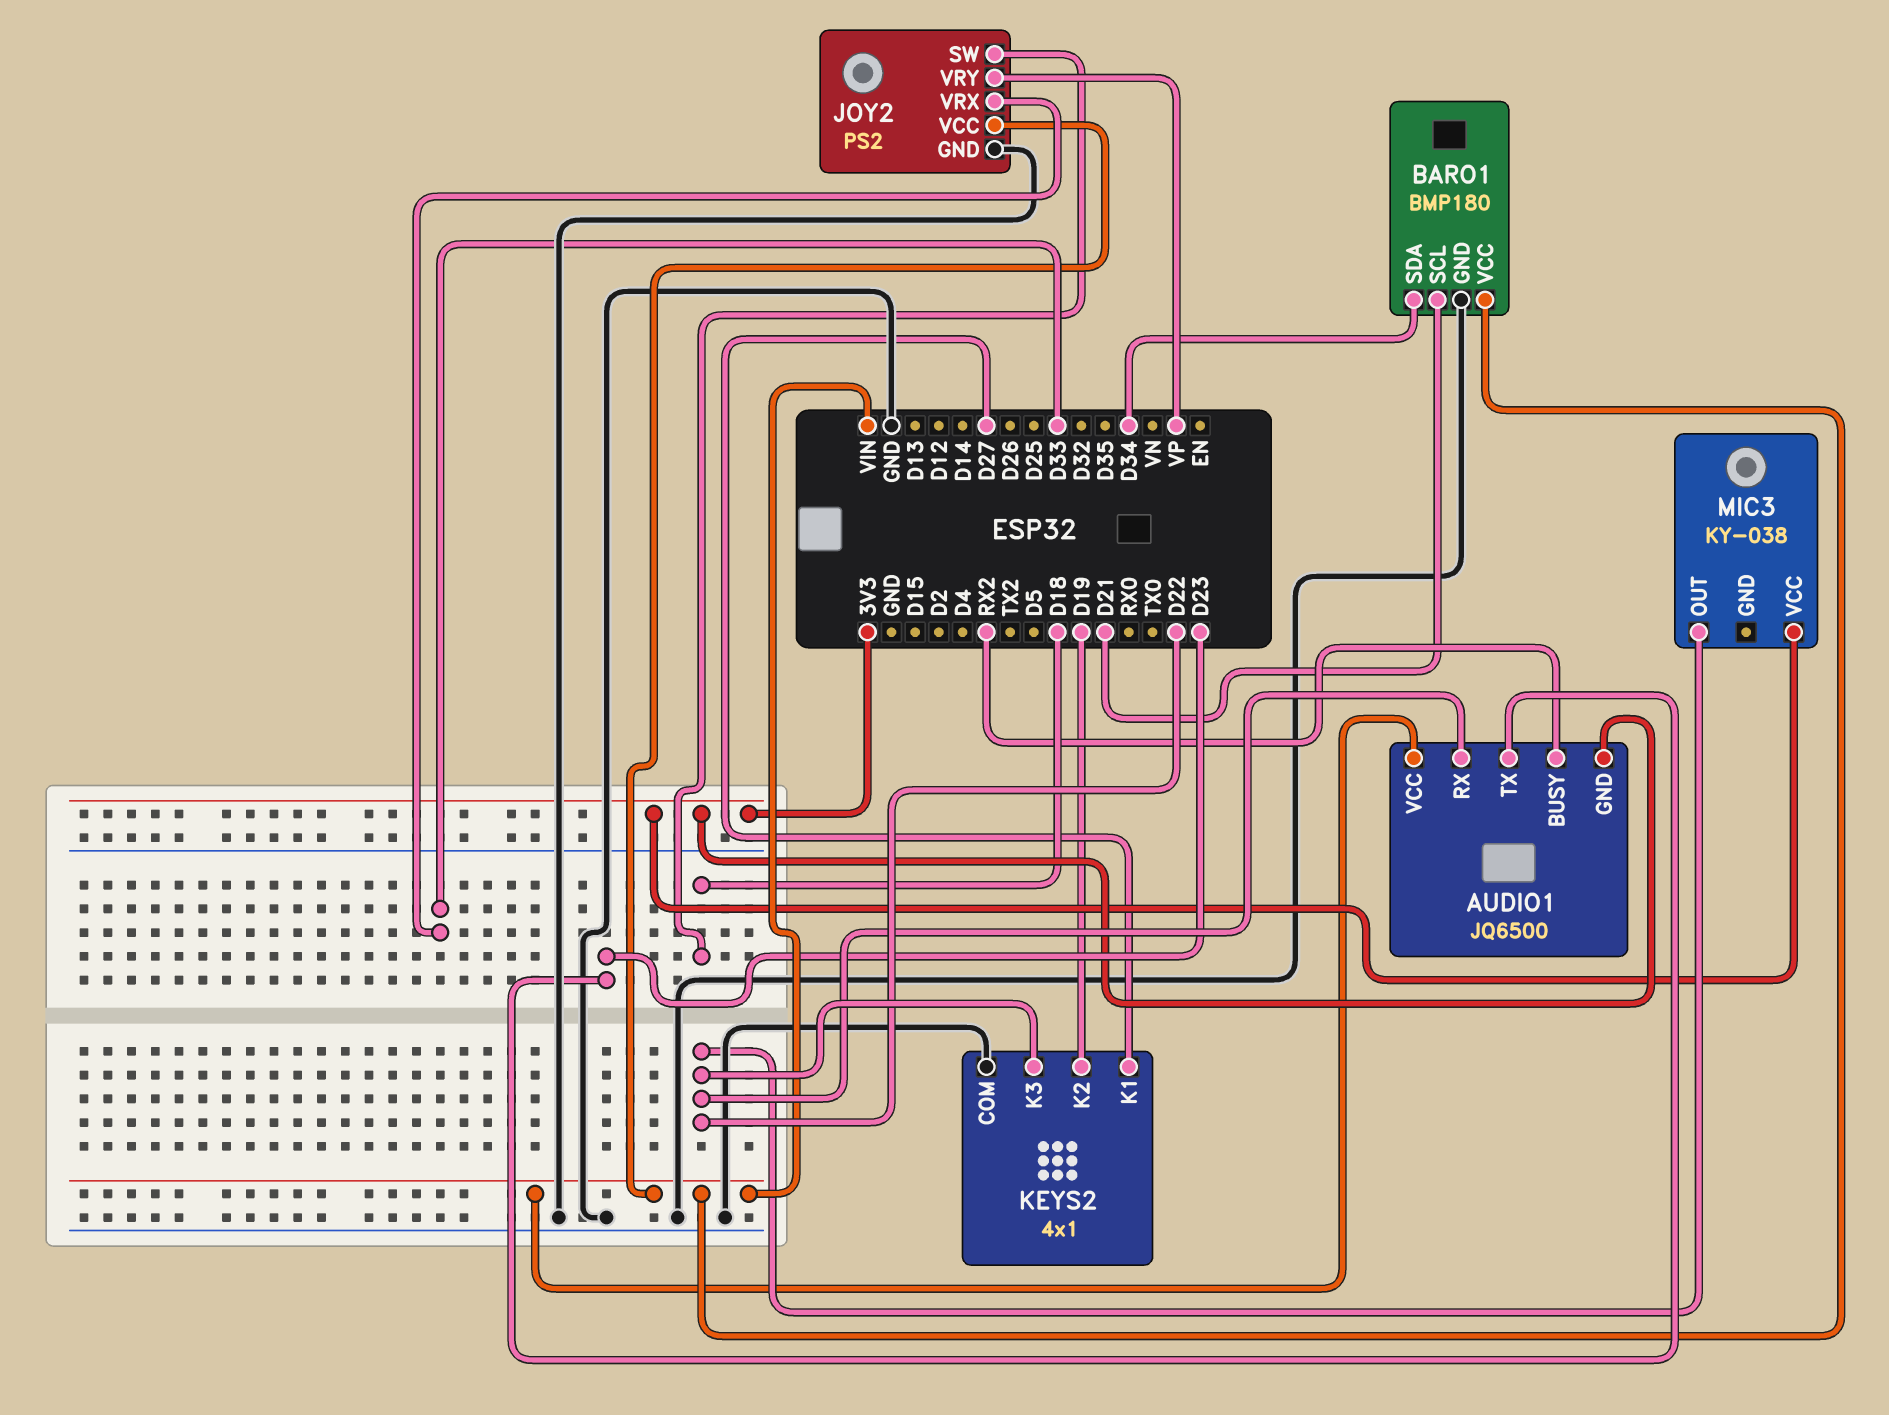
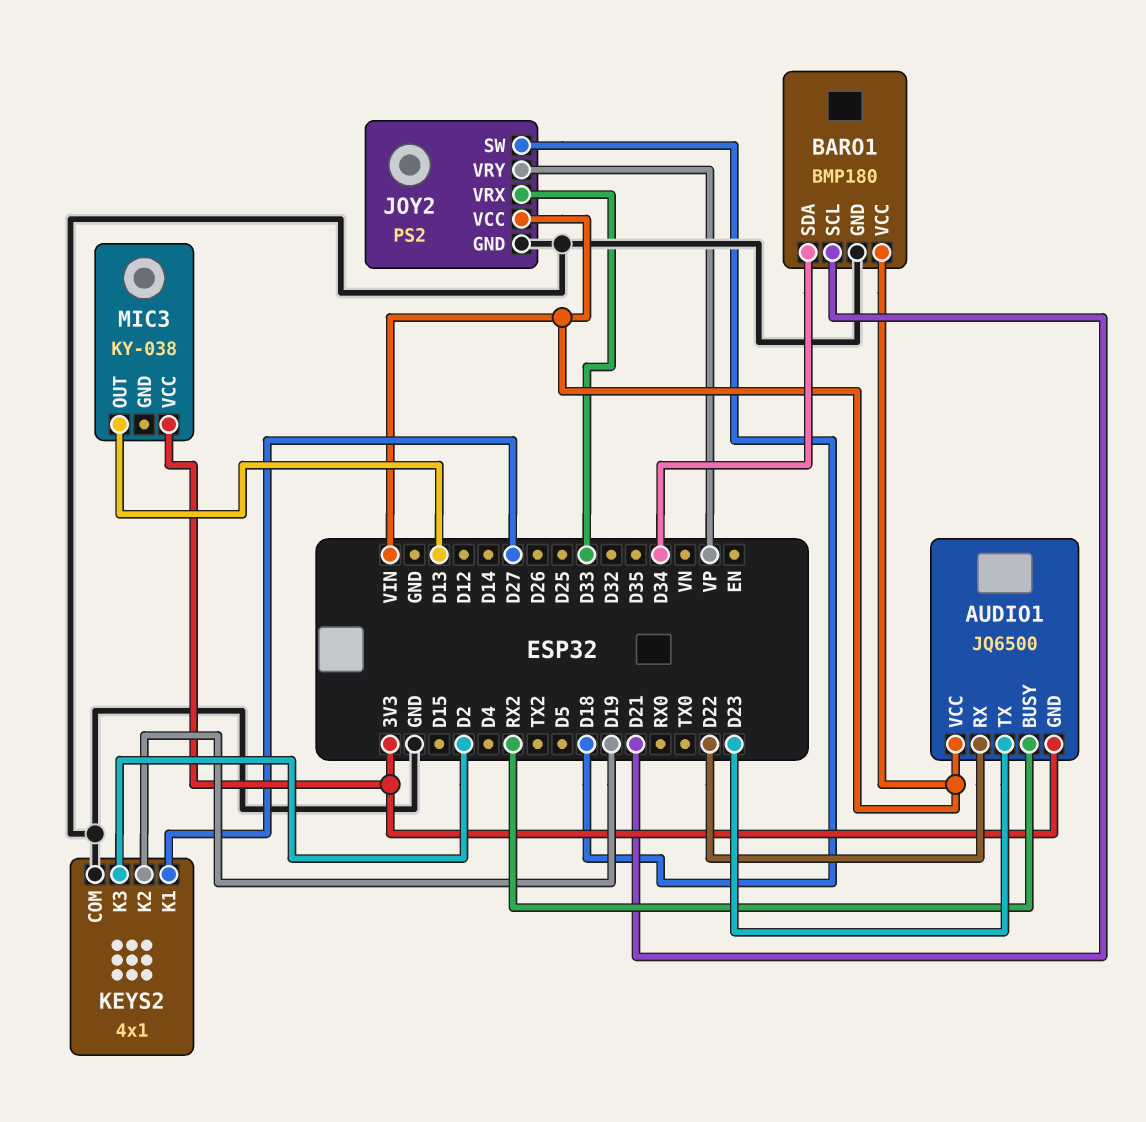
KEYS2 pin K3: D22 -> D2
MIC3 pin OUT: D22 -> D13

